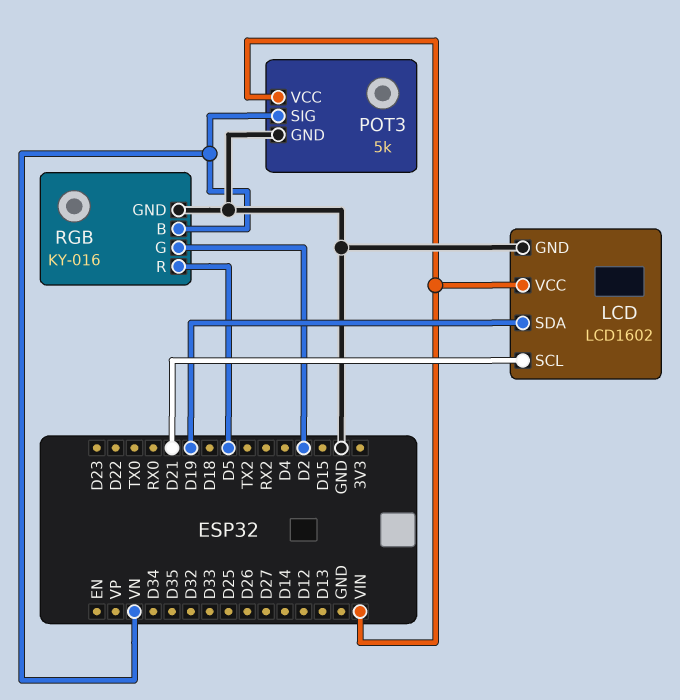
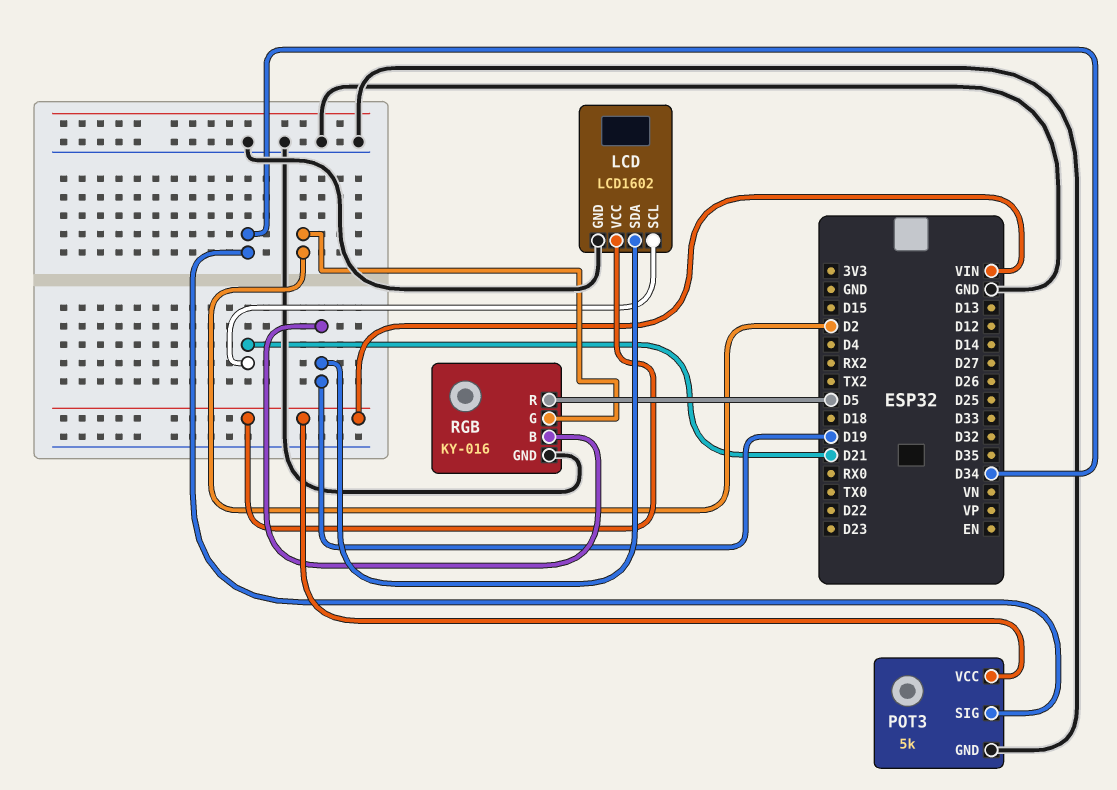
POT3 pin SIG: VN -> D34
RGB pin B: VN -> D19

